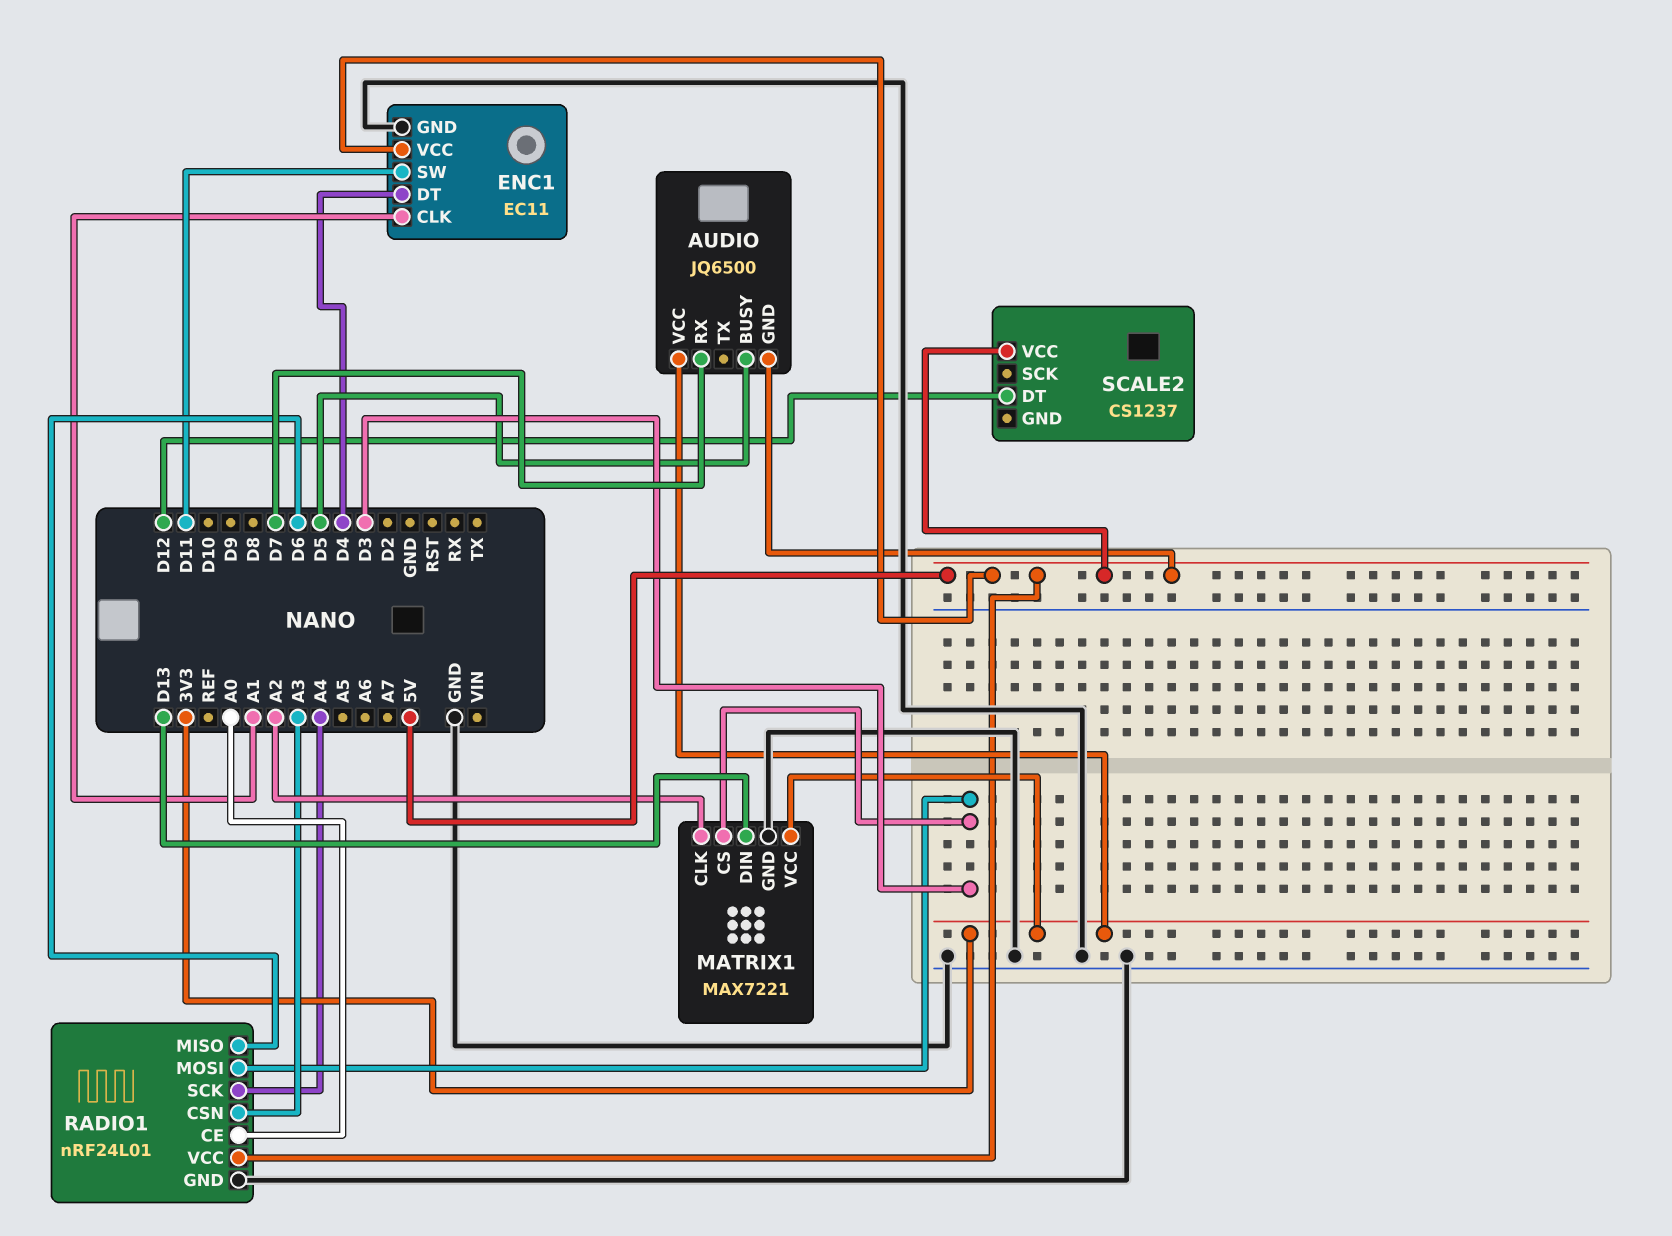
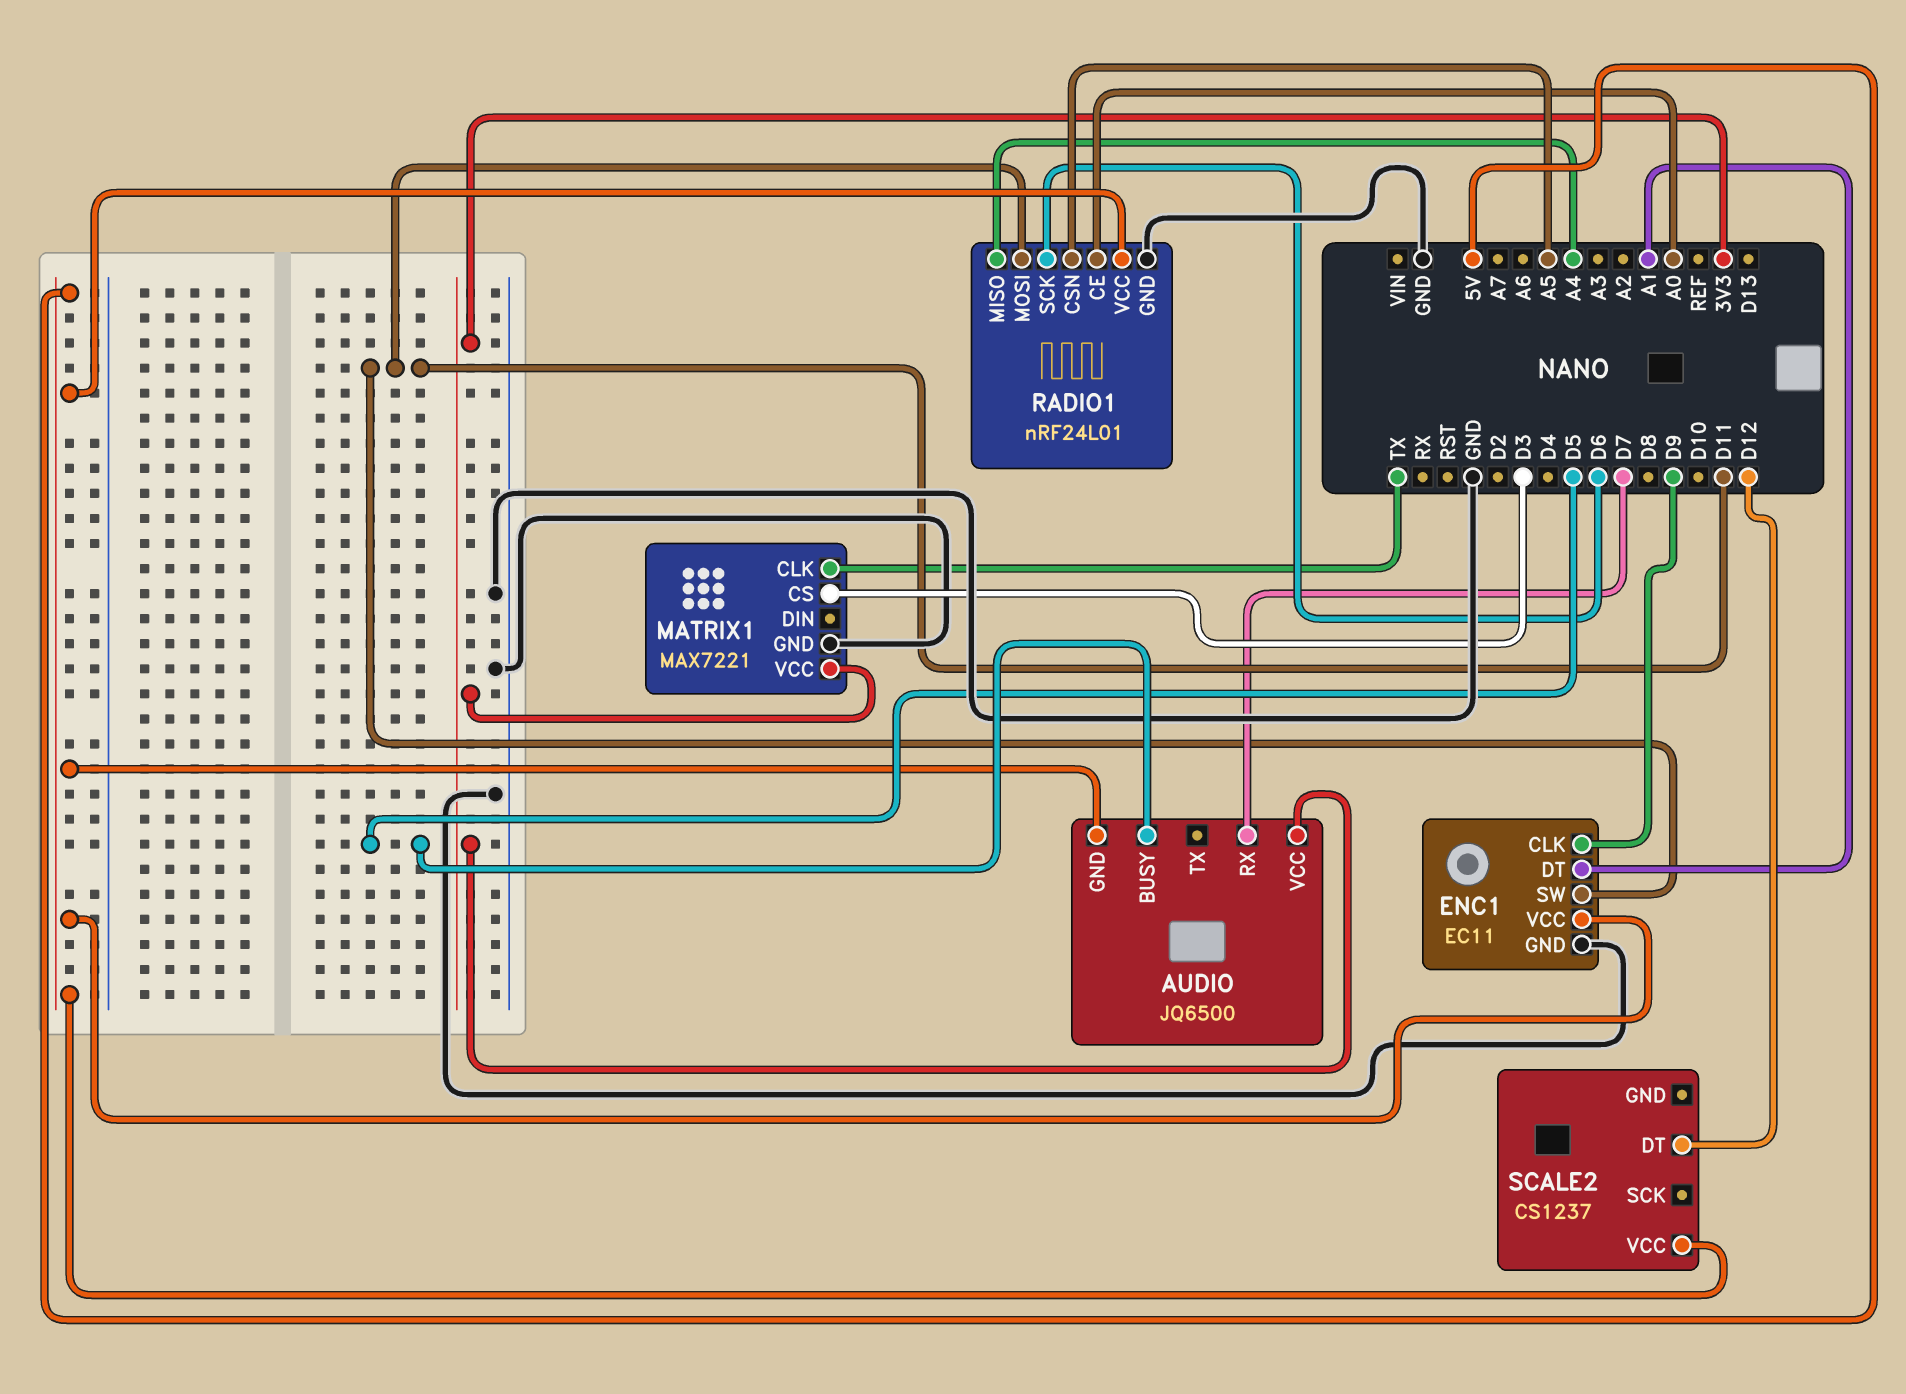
ENC1 pin CLK: A1 -> D9
ENC1 pin DT: D4 -> A1
MATRIX1 pin CLK: A2 -> TX
MATRIX1 pin DIN: D13 -> none
RADIO1 pin CSN: A3 -> A5
RADIO1 pin MISO: D6 -> A4
RADIO1 pin MOSI: D3 -> D11
RADIO1 pin SCK: A4 -> D6

